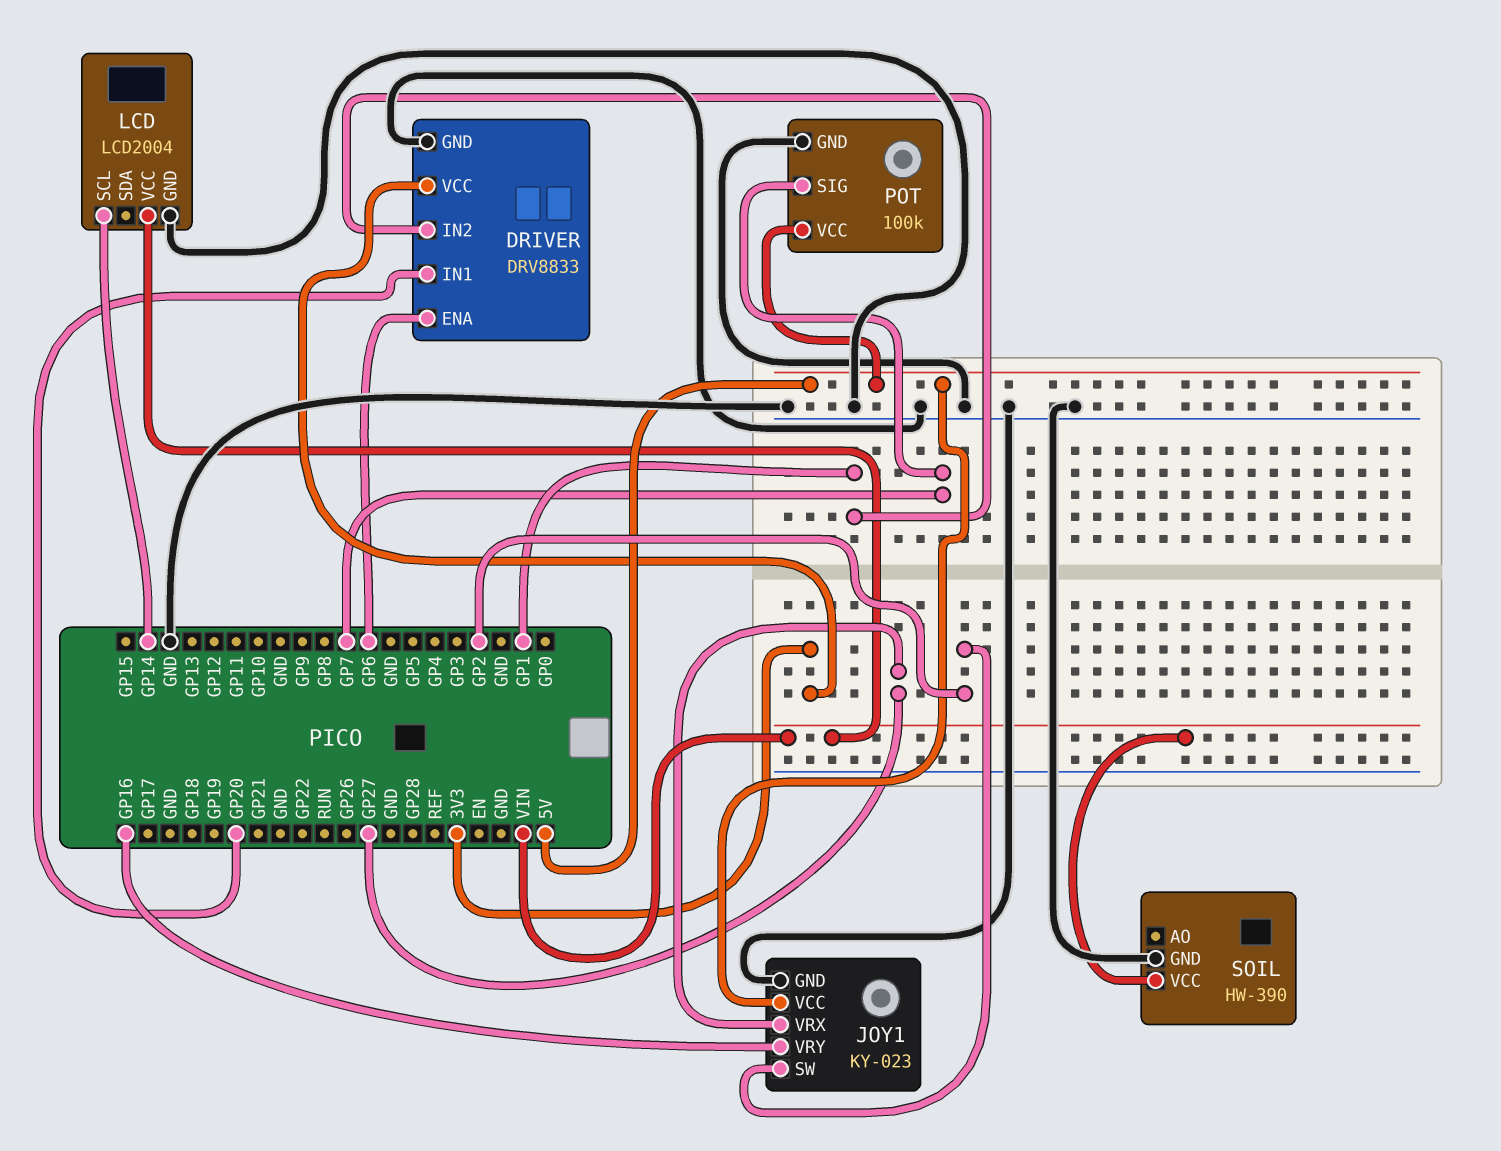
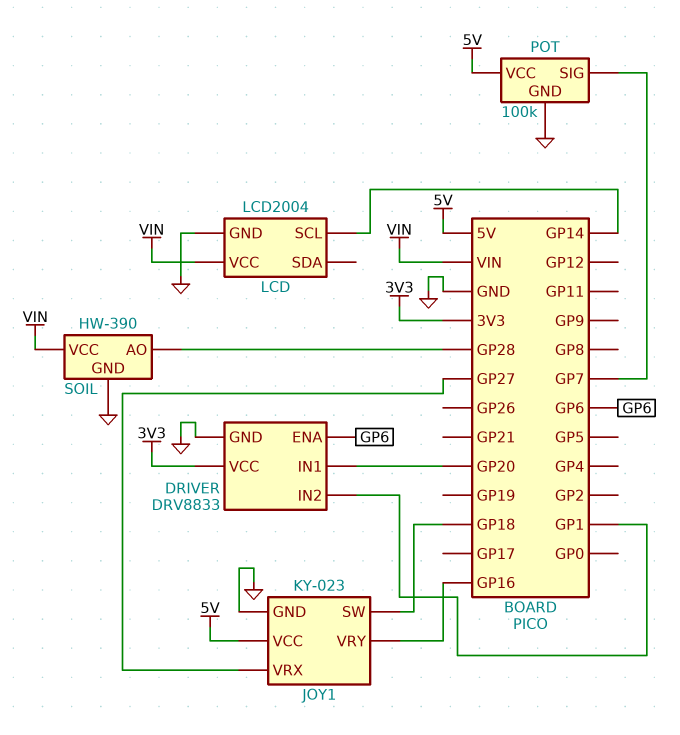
JOY1 pin SW: GP2 -> GP18
SOIL pin AO: none -> GP28

